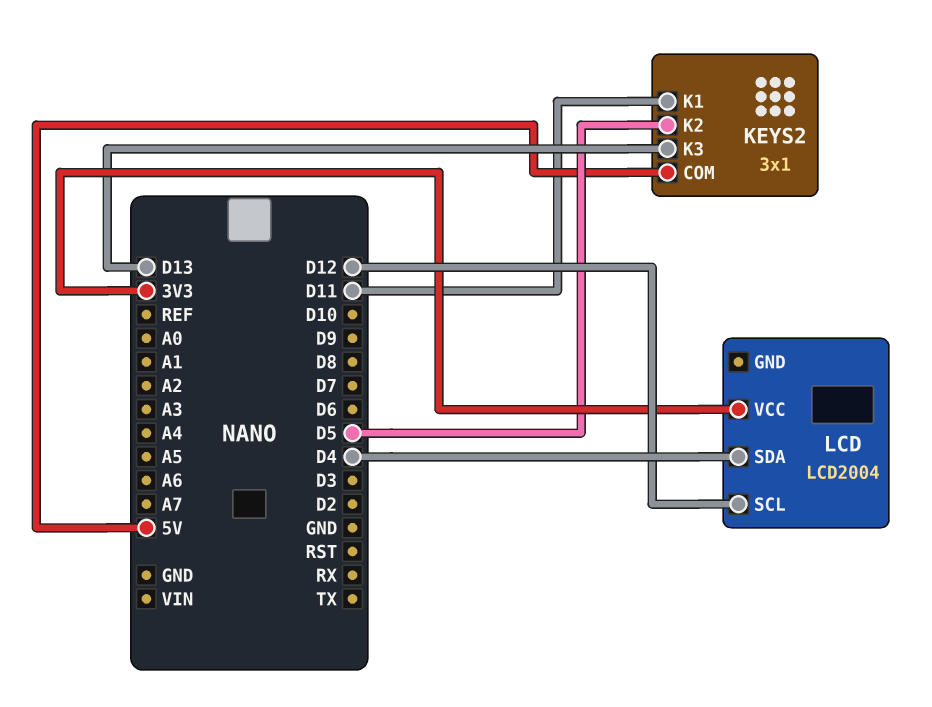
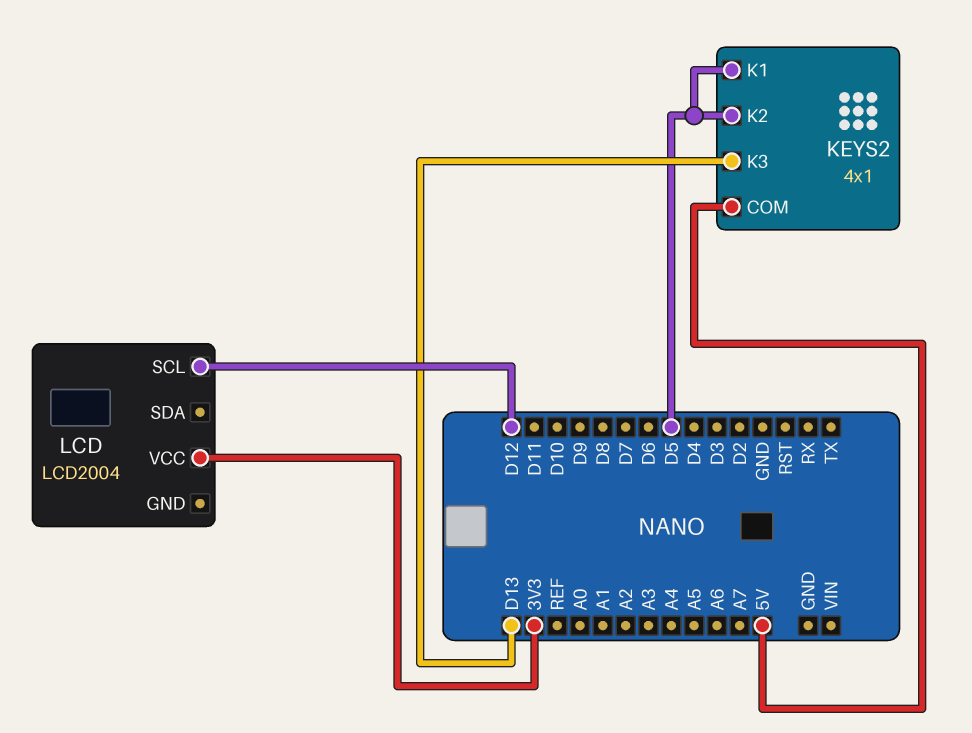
KEYS2: 3x1 -> 4x1
KEYS2 pin K1: D11 -> D5
LCD pin SDA: D4 -> none

